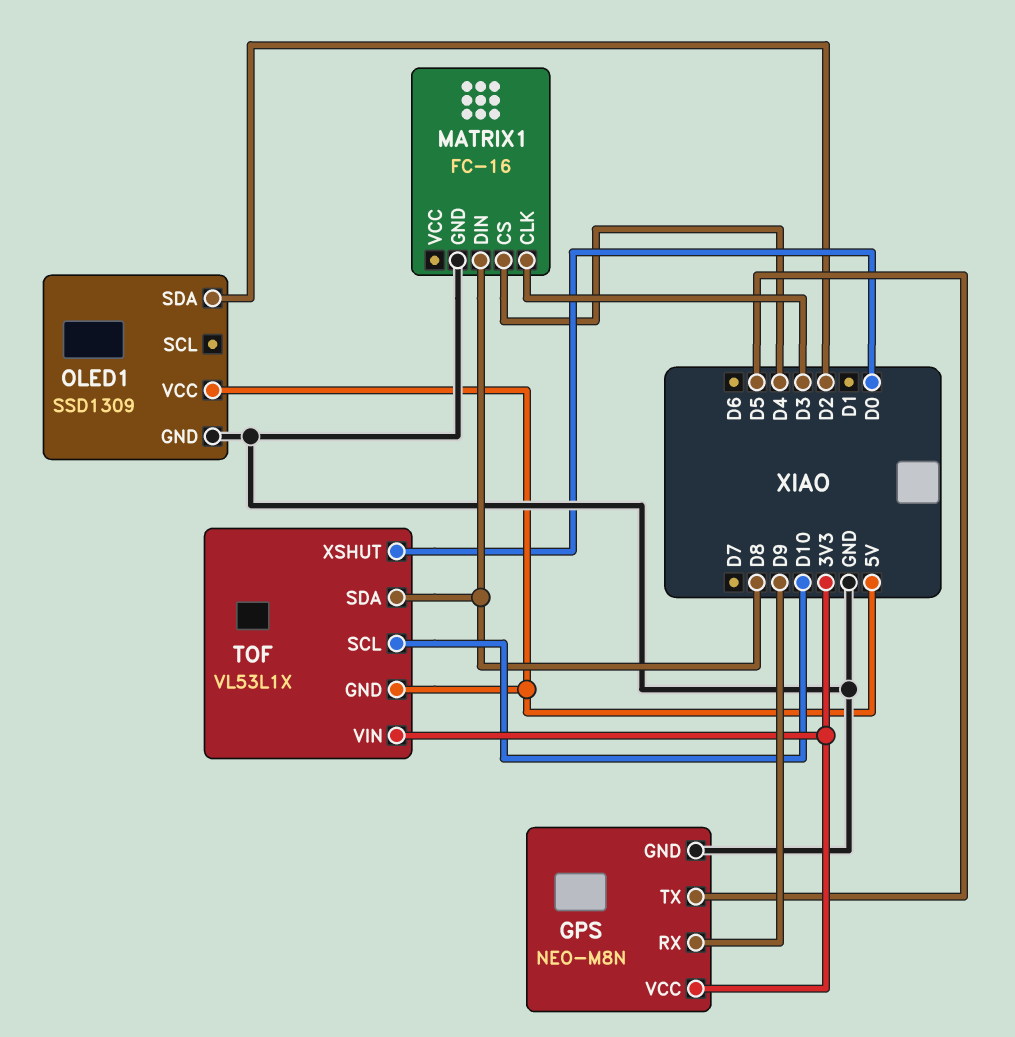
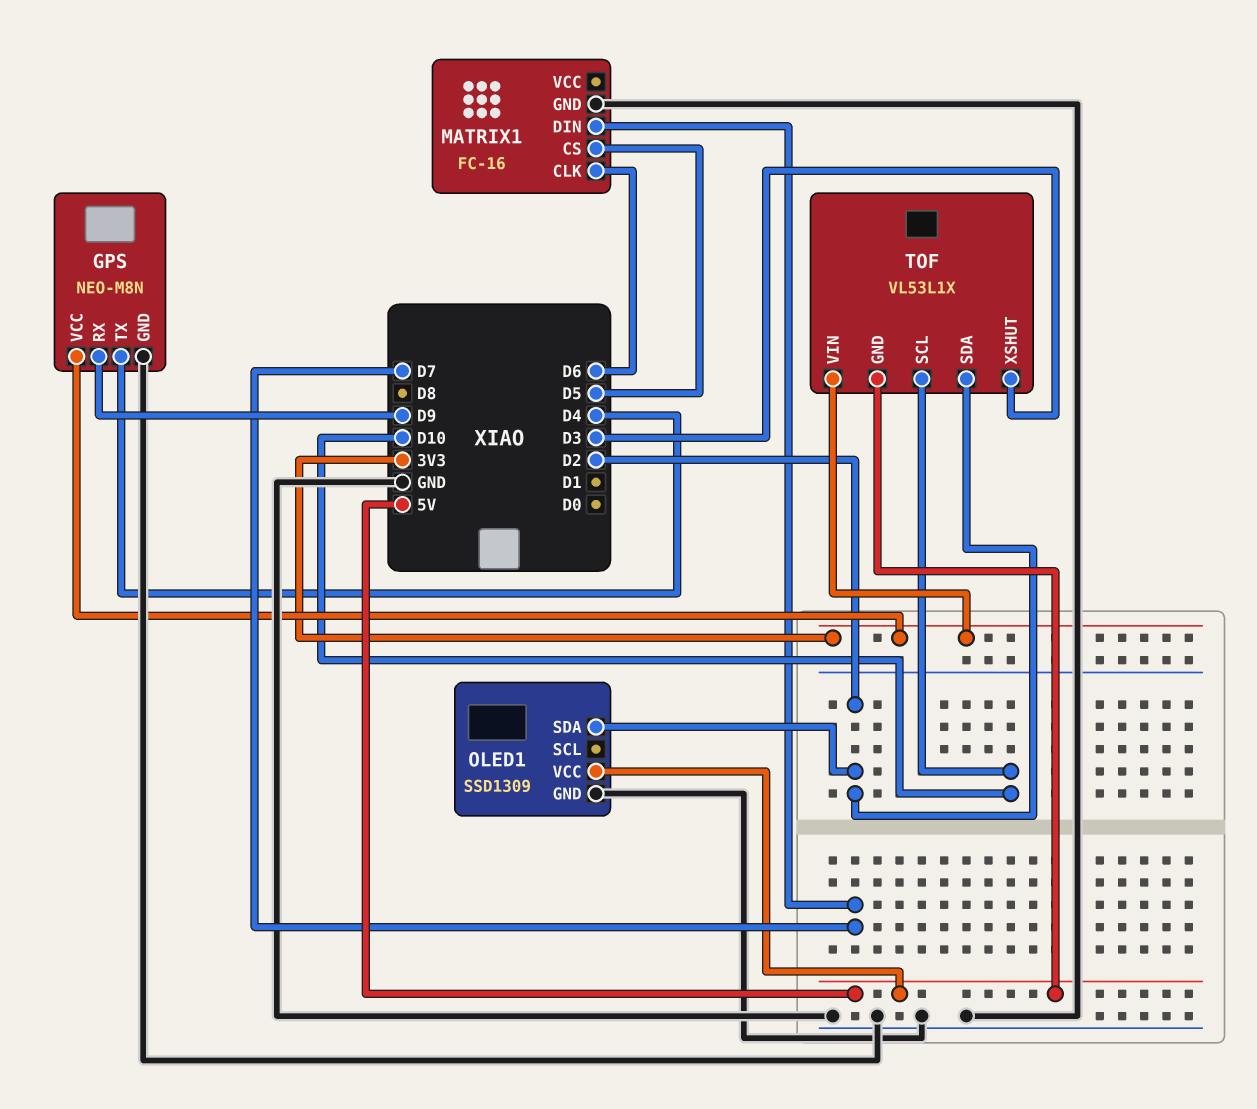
GPS pin TX: D5 -> D4
MATRIX1 pin CLK: D3 -> D6
MATRIX1 pin CS: D4 -> D5
MATRIX1 pin DIN: D8 -> D7
TOF pin SDA: D8 -> D2
TOF pin XSHUT: D0 -> D3

